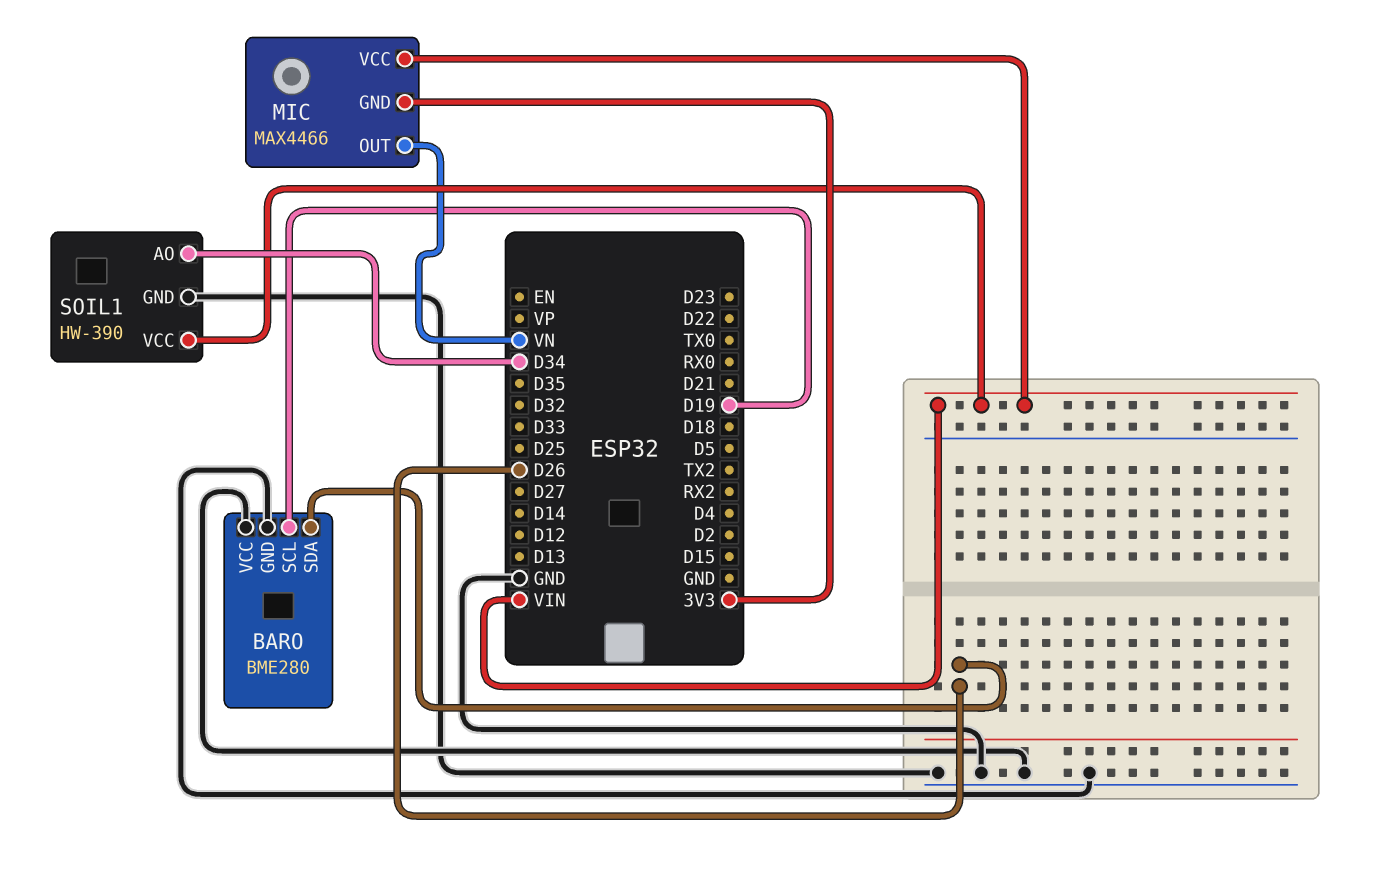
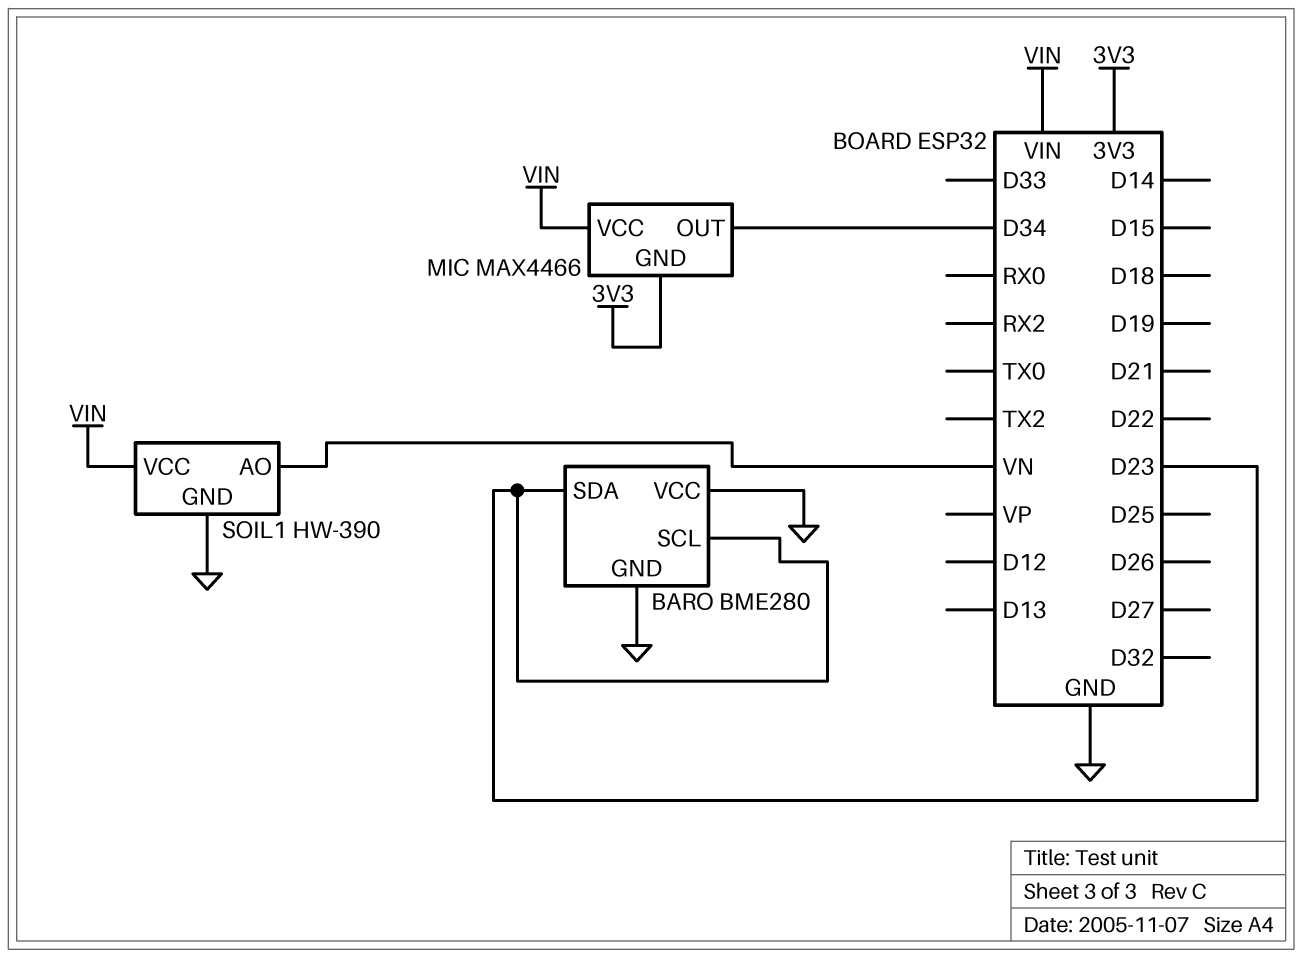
BARO pin SCL: D19 -> D23
BARO pin SDA: D26 -> D23
MIC pin OUT: VN -> D34
SOIL1 pin AO: D34 -> VN

